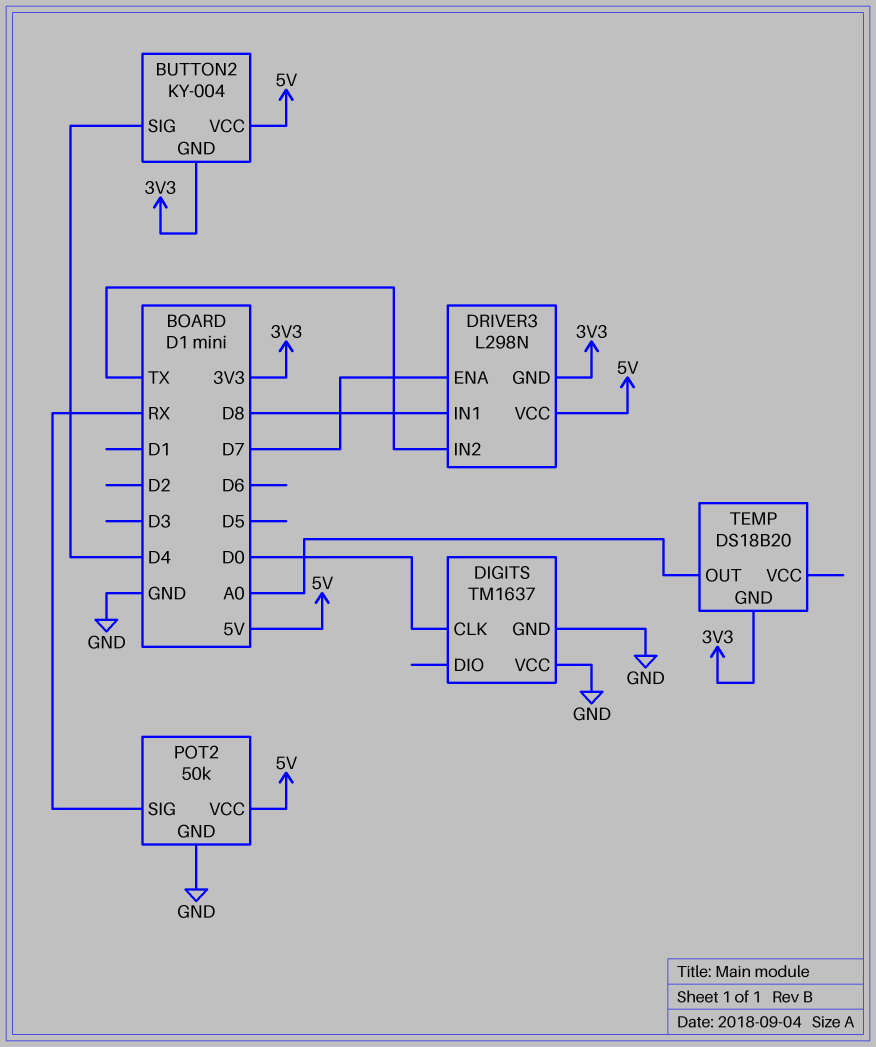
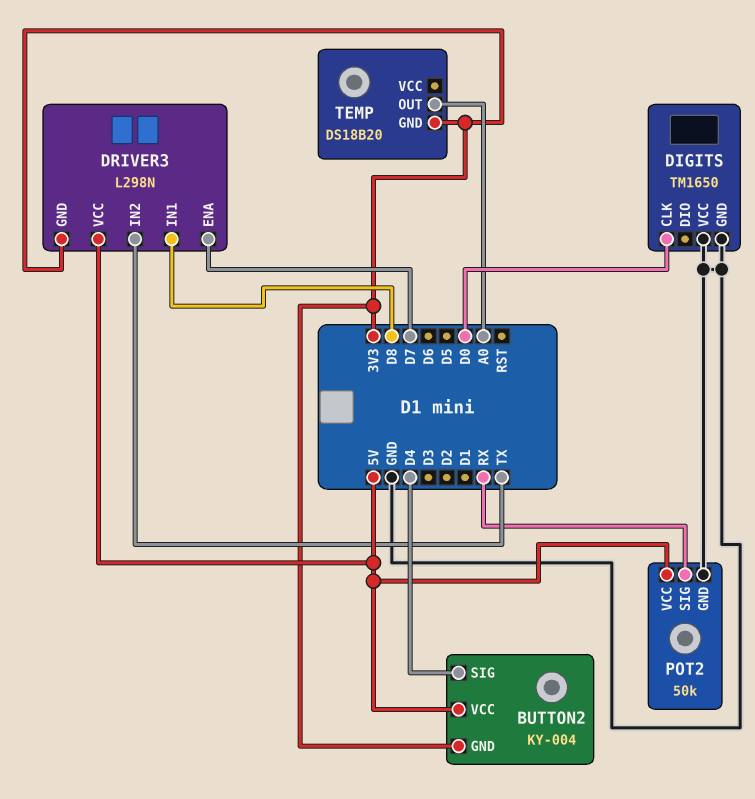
DIGITS: TM1637 -> TM1650

